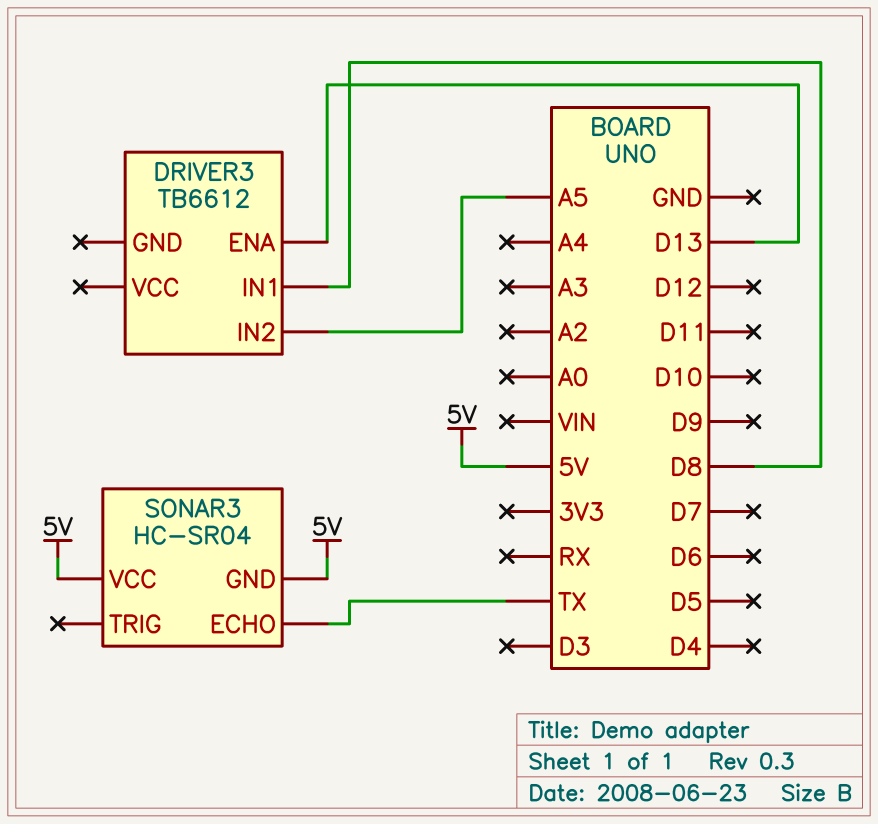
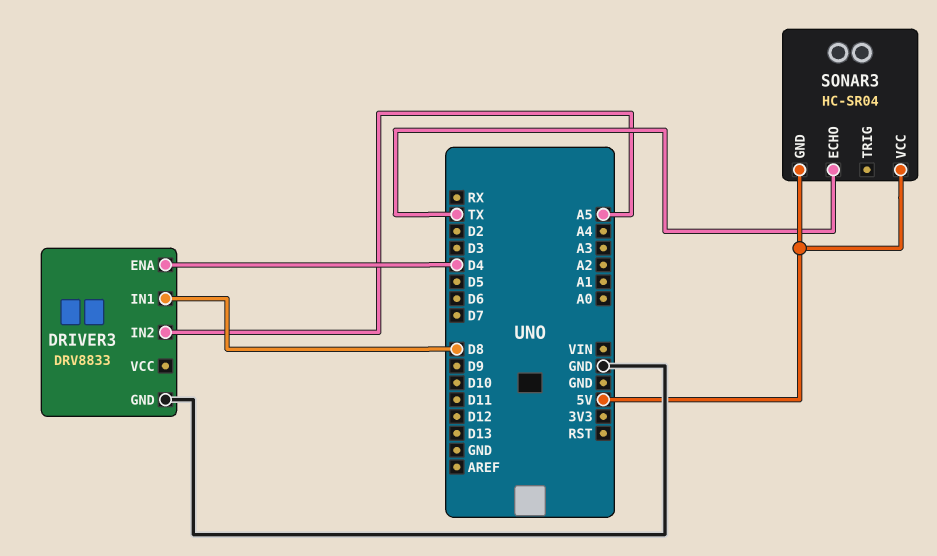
DRIVER3: TB6612 -> DRV8833
DRIVER3 pin ENA: D13 -> D4
DRIVER3 pin GND: none -> GND

